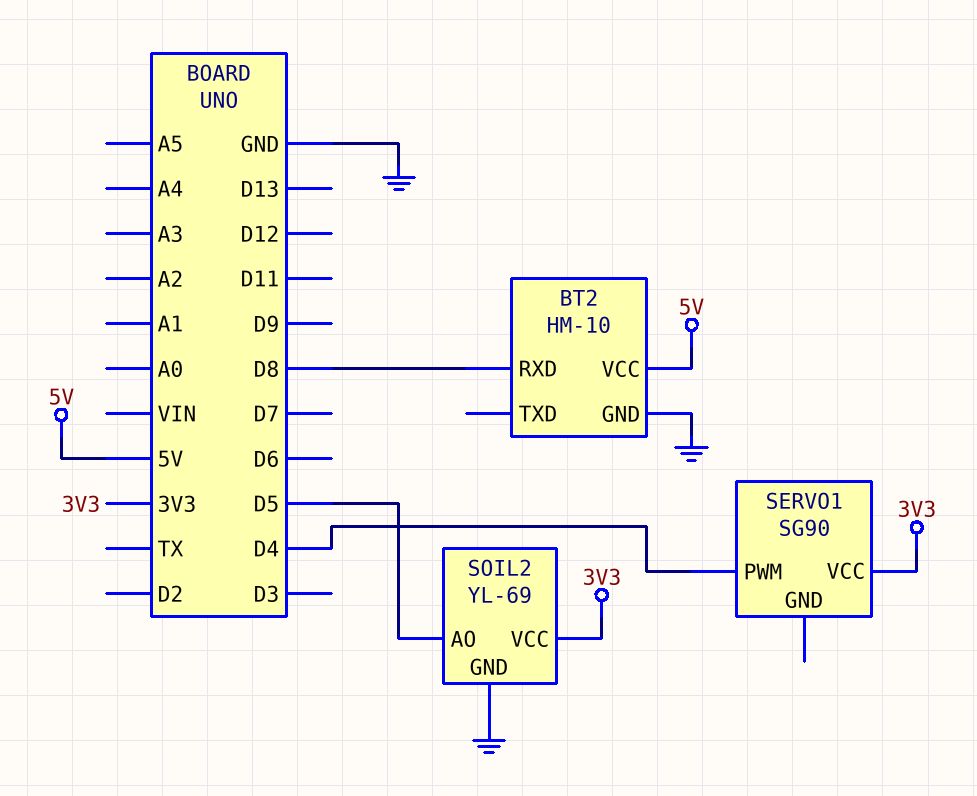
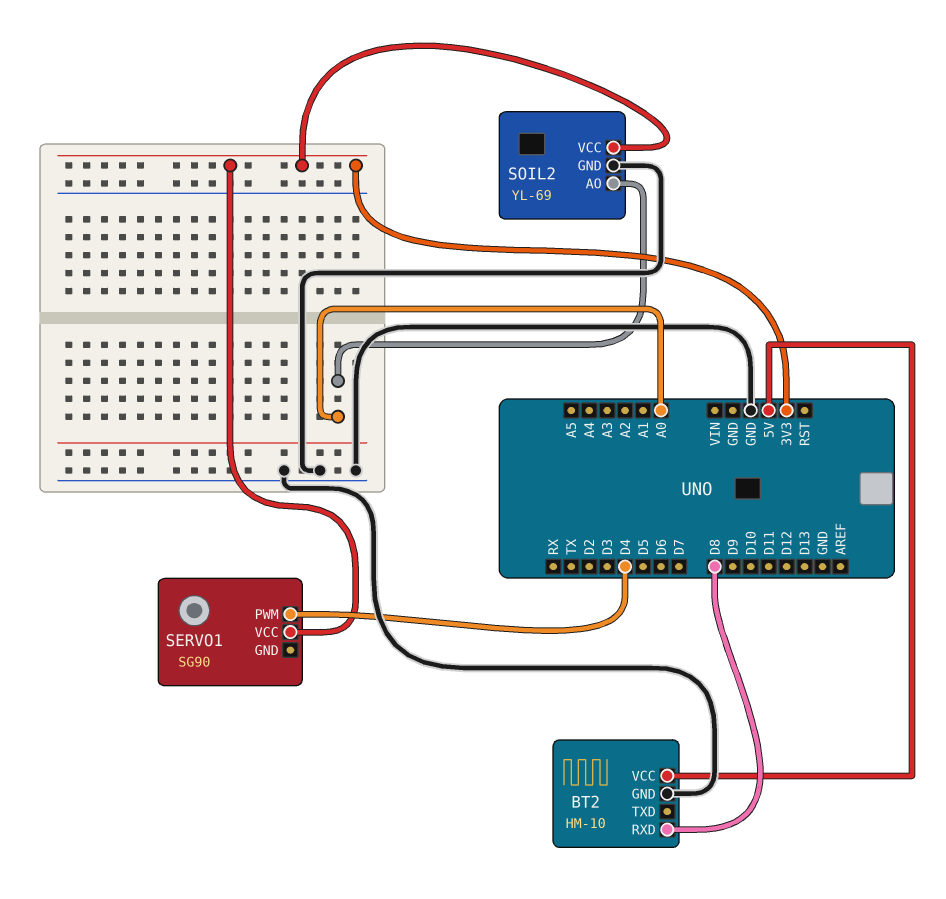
SOIL2 pin AO: D5 -> A0

